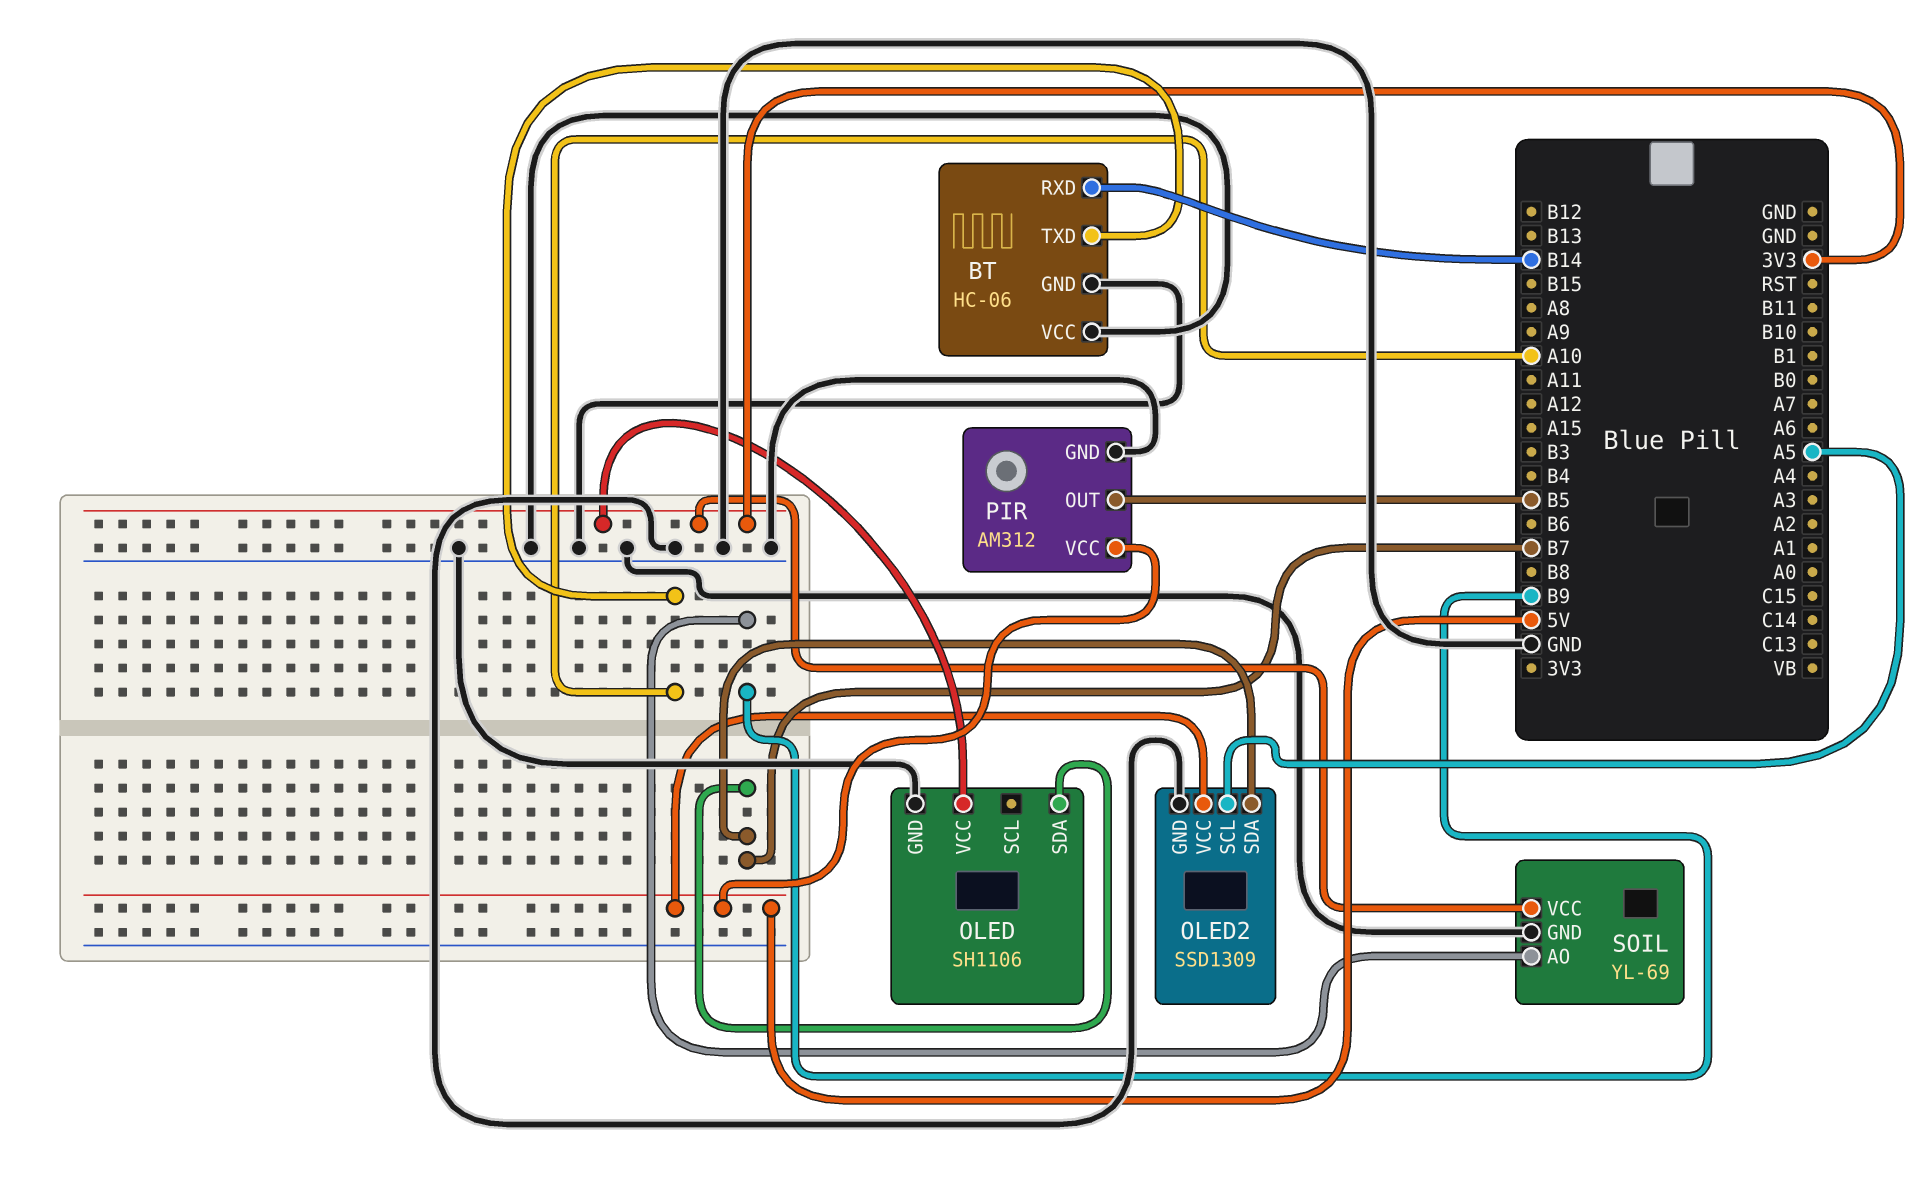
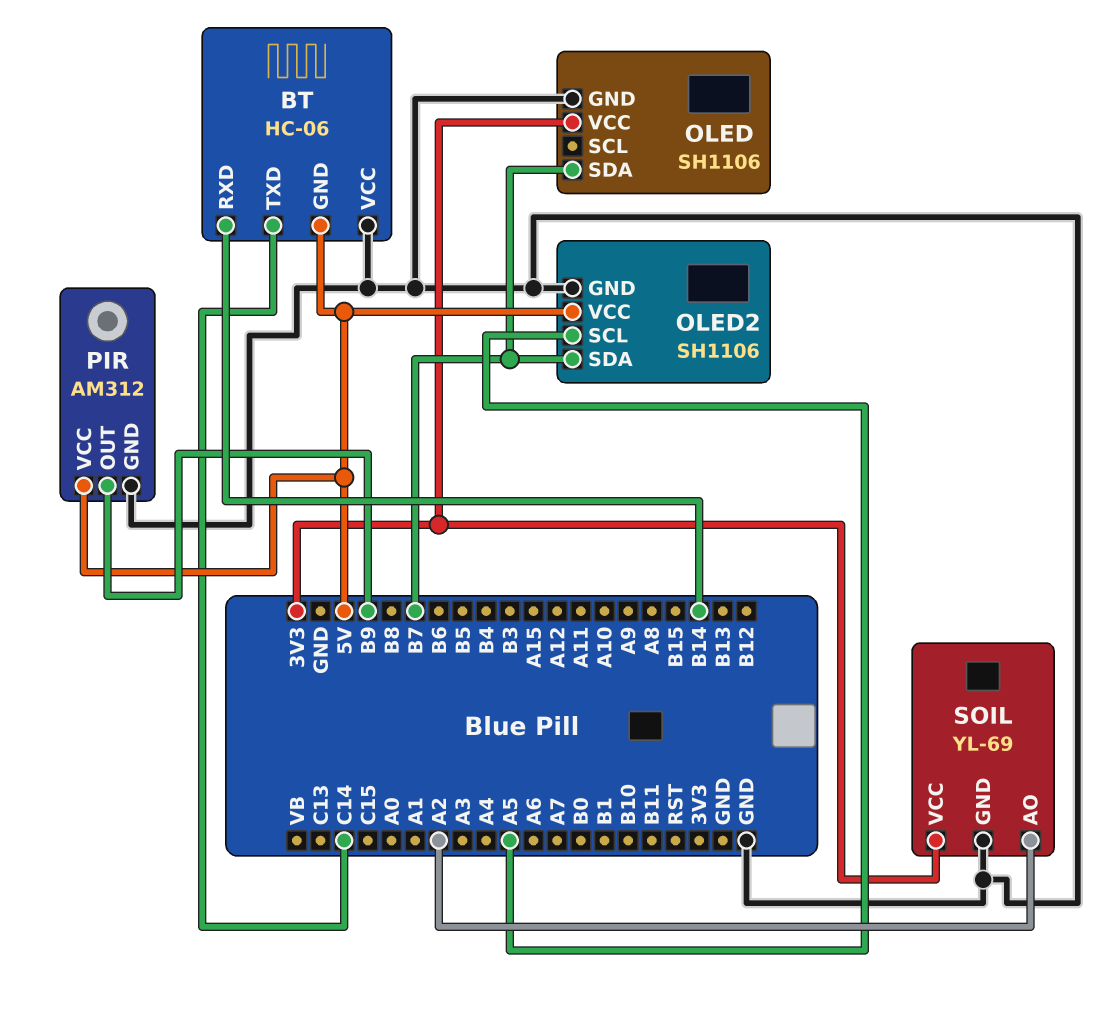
BT pin GND: GND -> 5V
BT pin TXD: A10 -> C14
OLED2: SSD1309 -> SH1106
PIR pin OUT: B5 -> B9
SOIL pin AO: B9 -> A2

